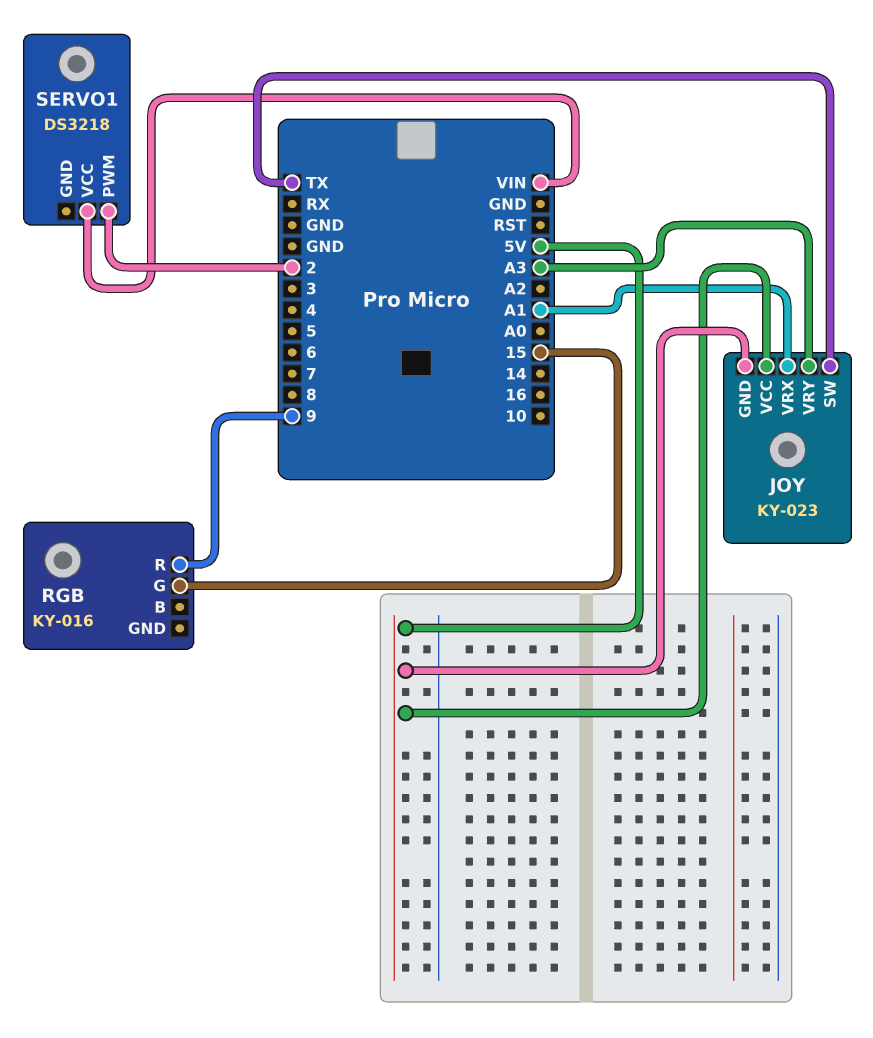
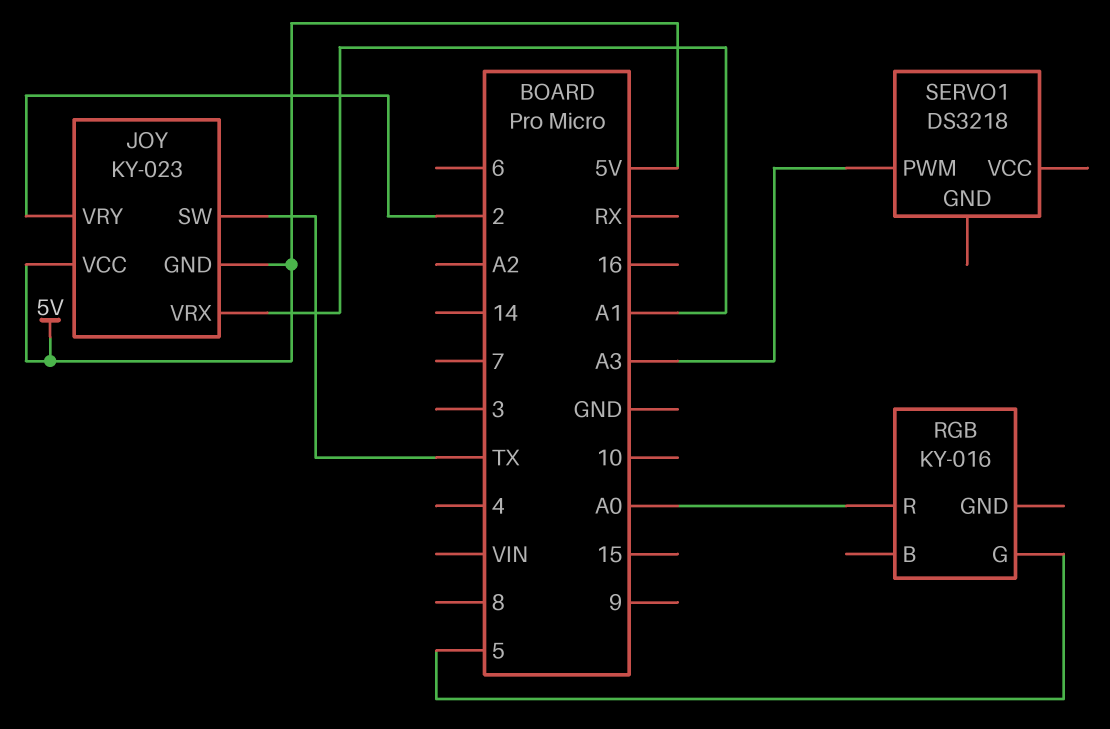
JOY pin VRY: A3 -> 2
RGB pin G: 15 -> 5
RGB pin R: 9 -> A0
SERVO1 pin PWM: 2 -> A3
SERVO1 pin VCC: VIN -> none

